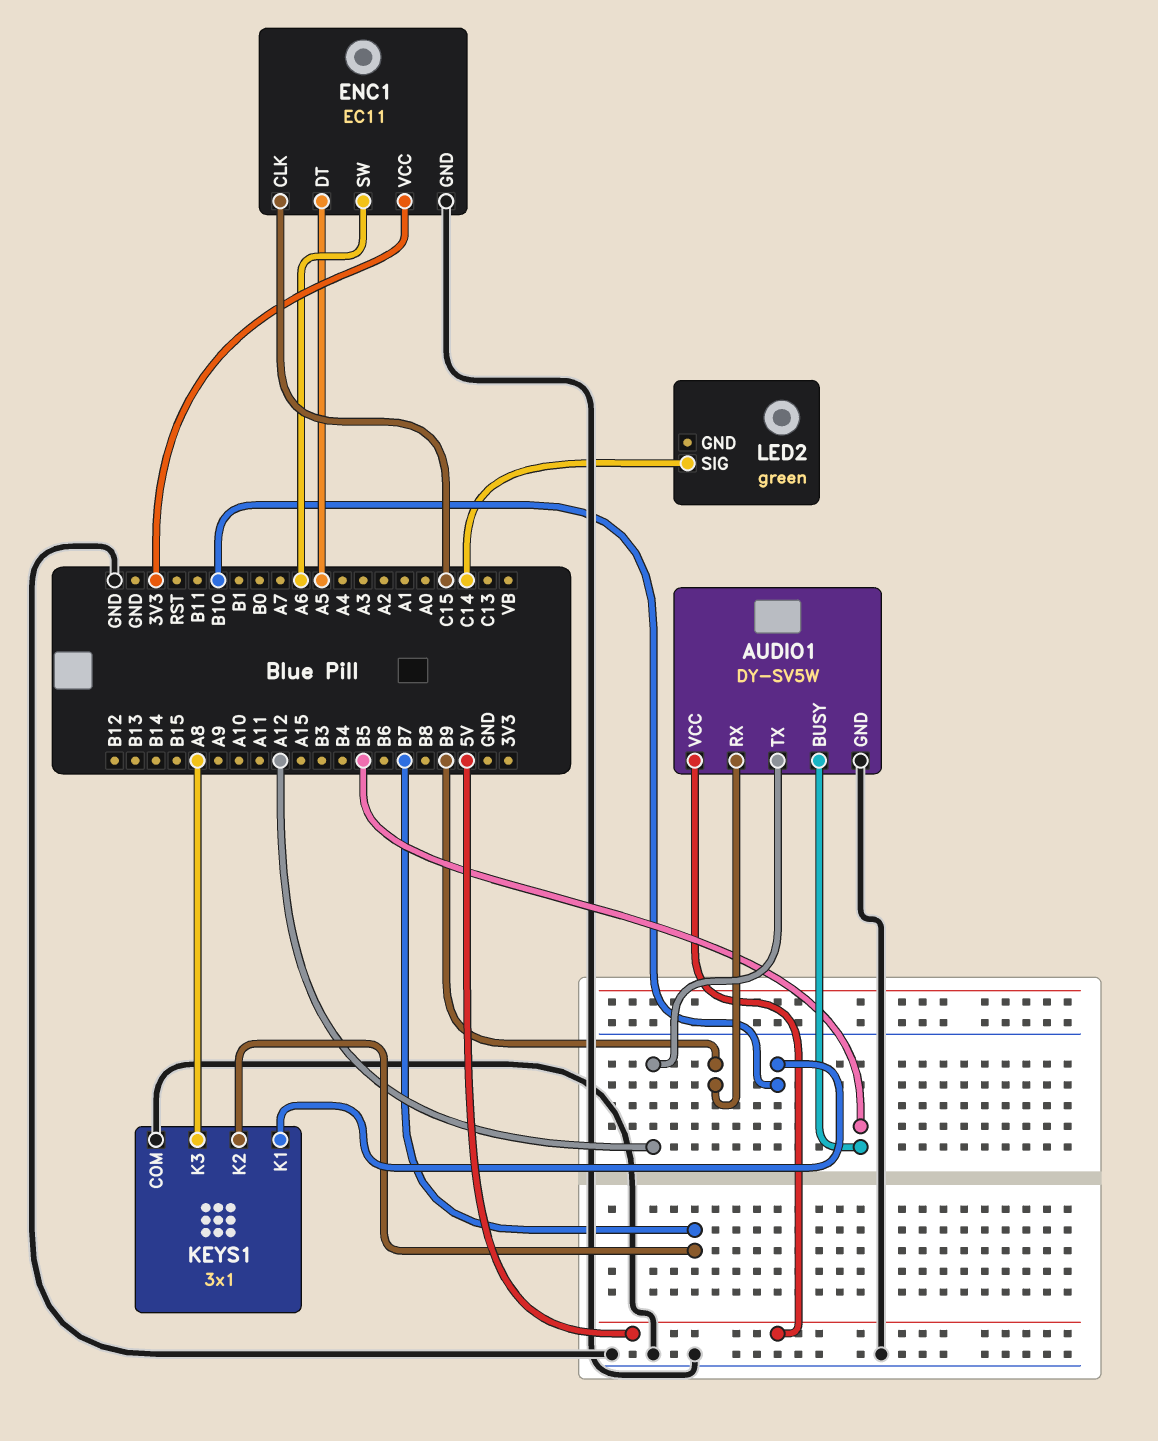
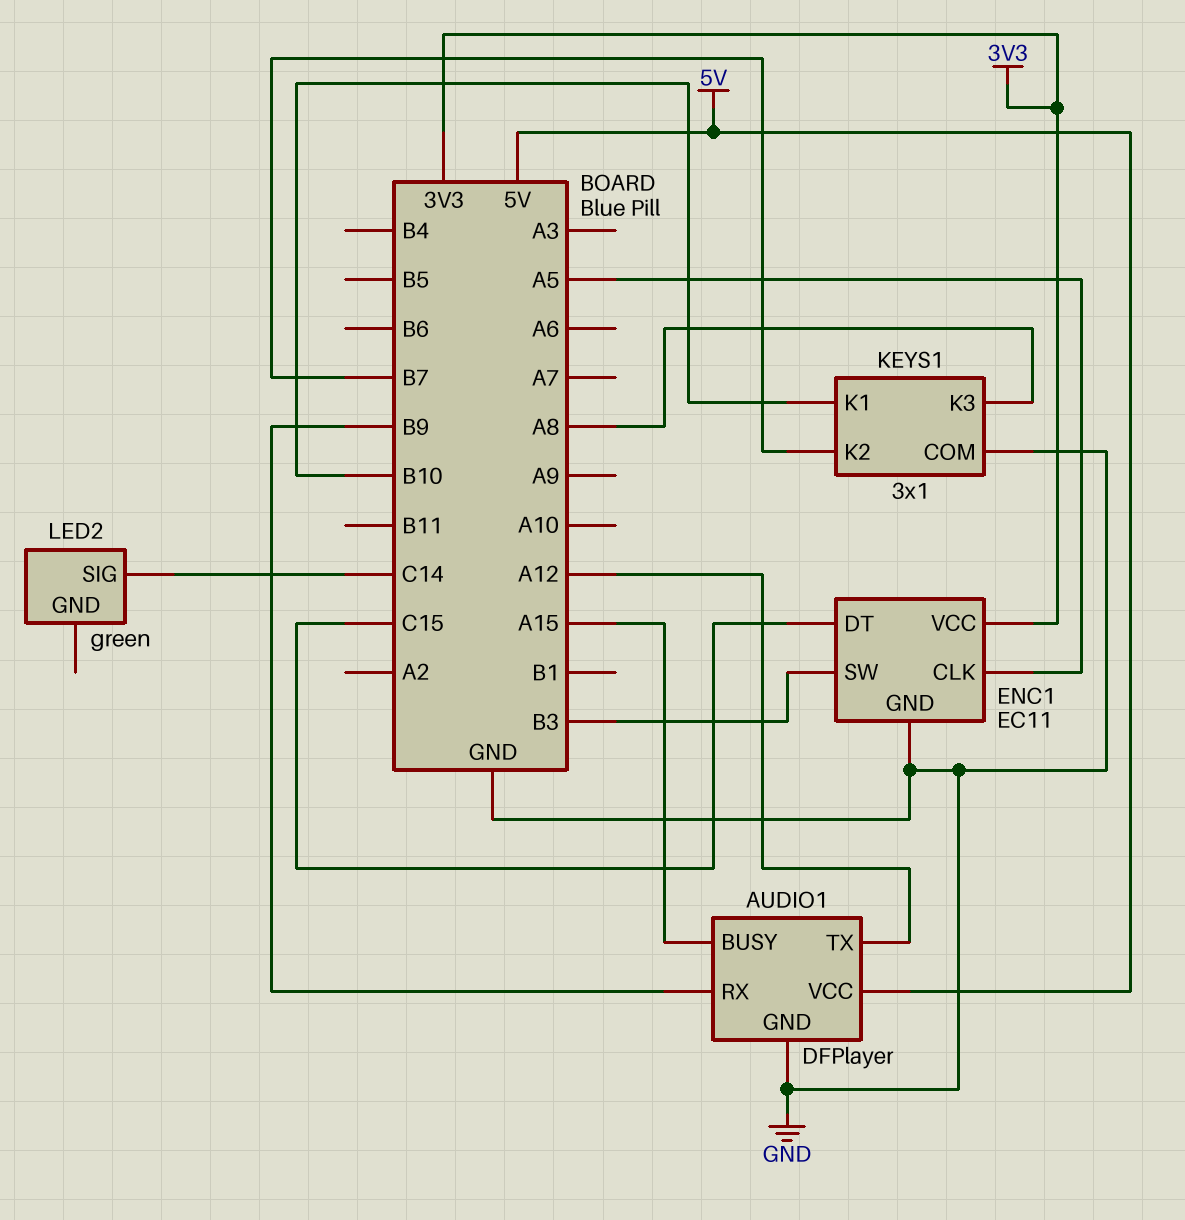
AUDIO1: DY-SV5W -> DFPlayer
AUDIO1 pin BUSY: B5 -> A15
ENC1 pin CLK: C15 -> A5
ENC1 pin DT: A5 -> C15
ENC1 pin SW: A6 -> B3

